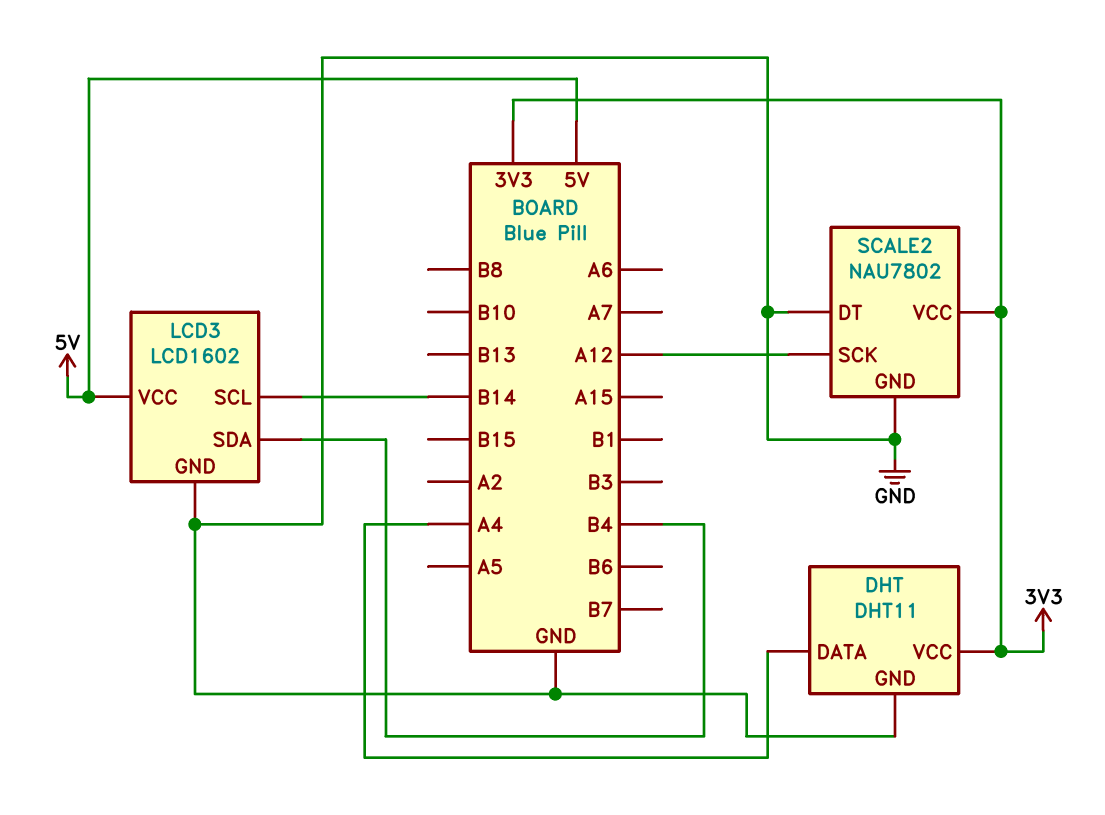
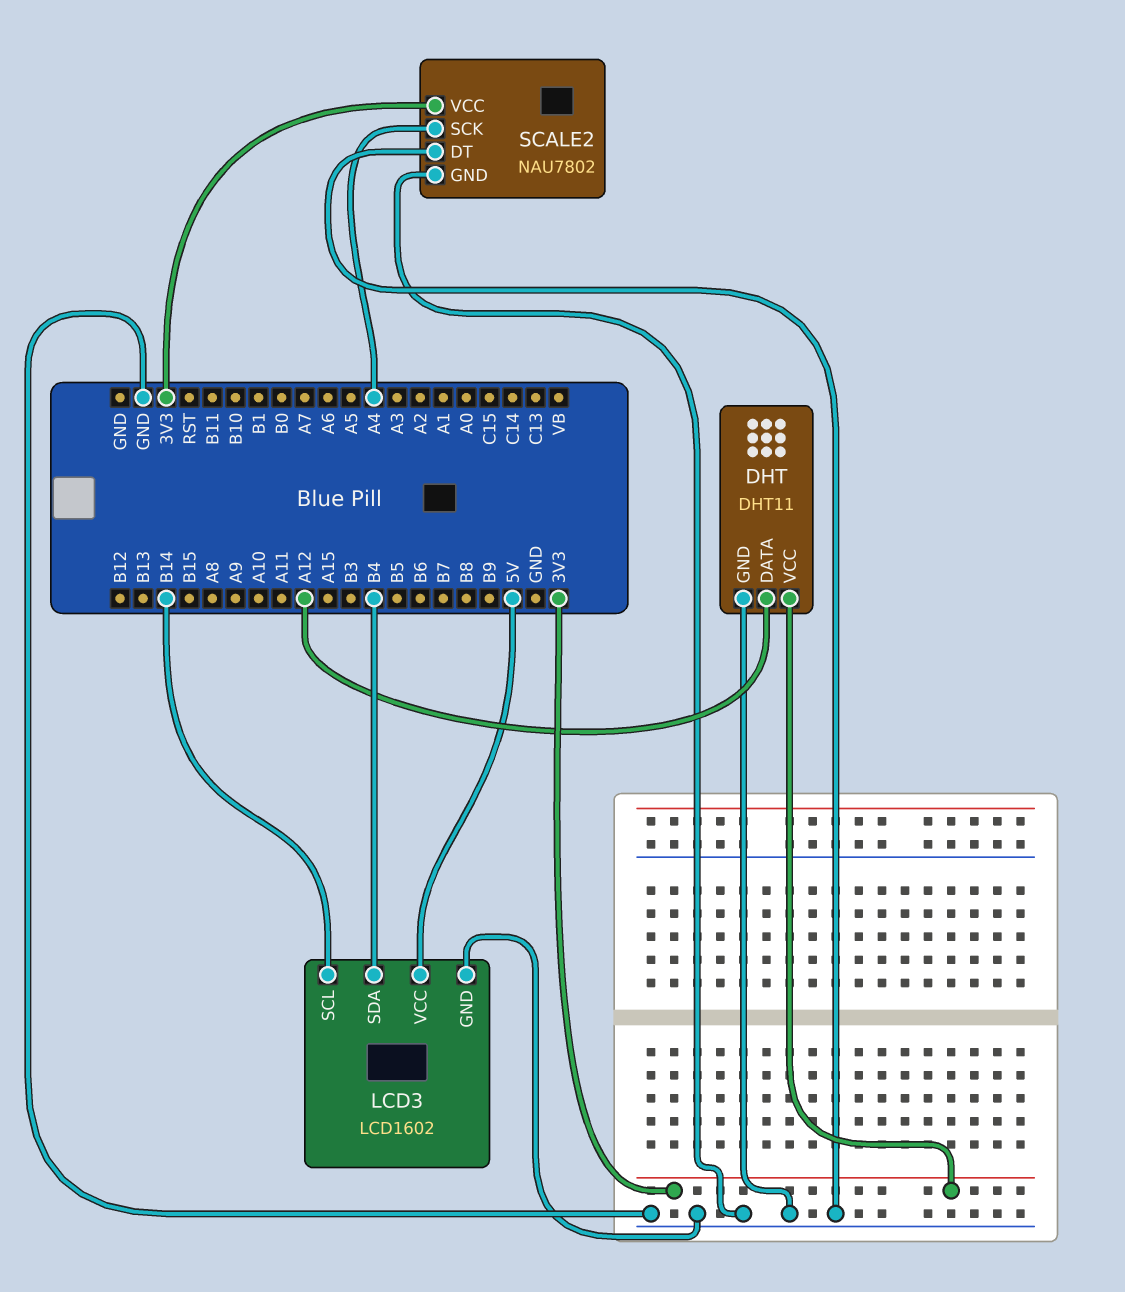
DHT pin DATA: A4 -> A12
SCALE2 pin SCK: A12 -> A4

